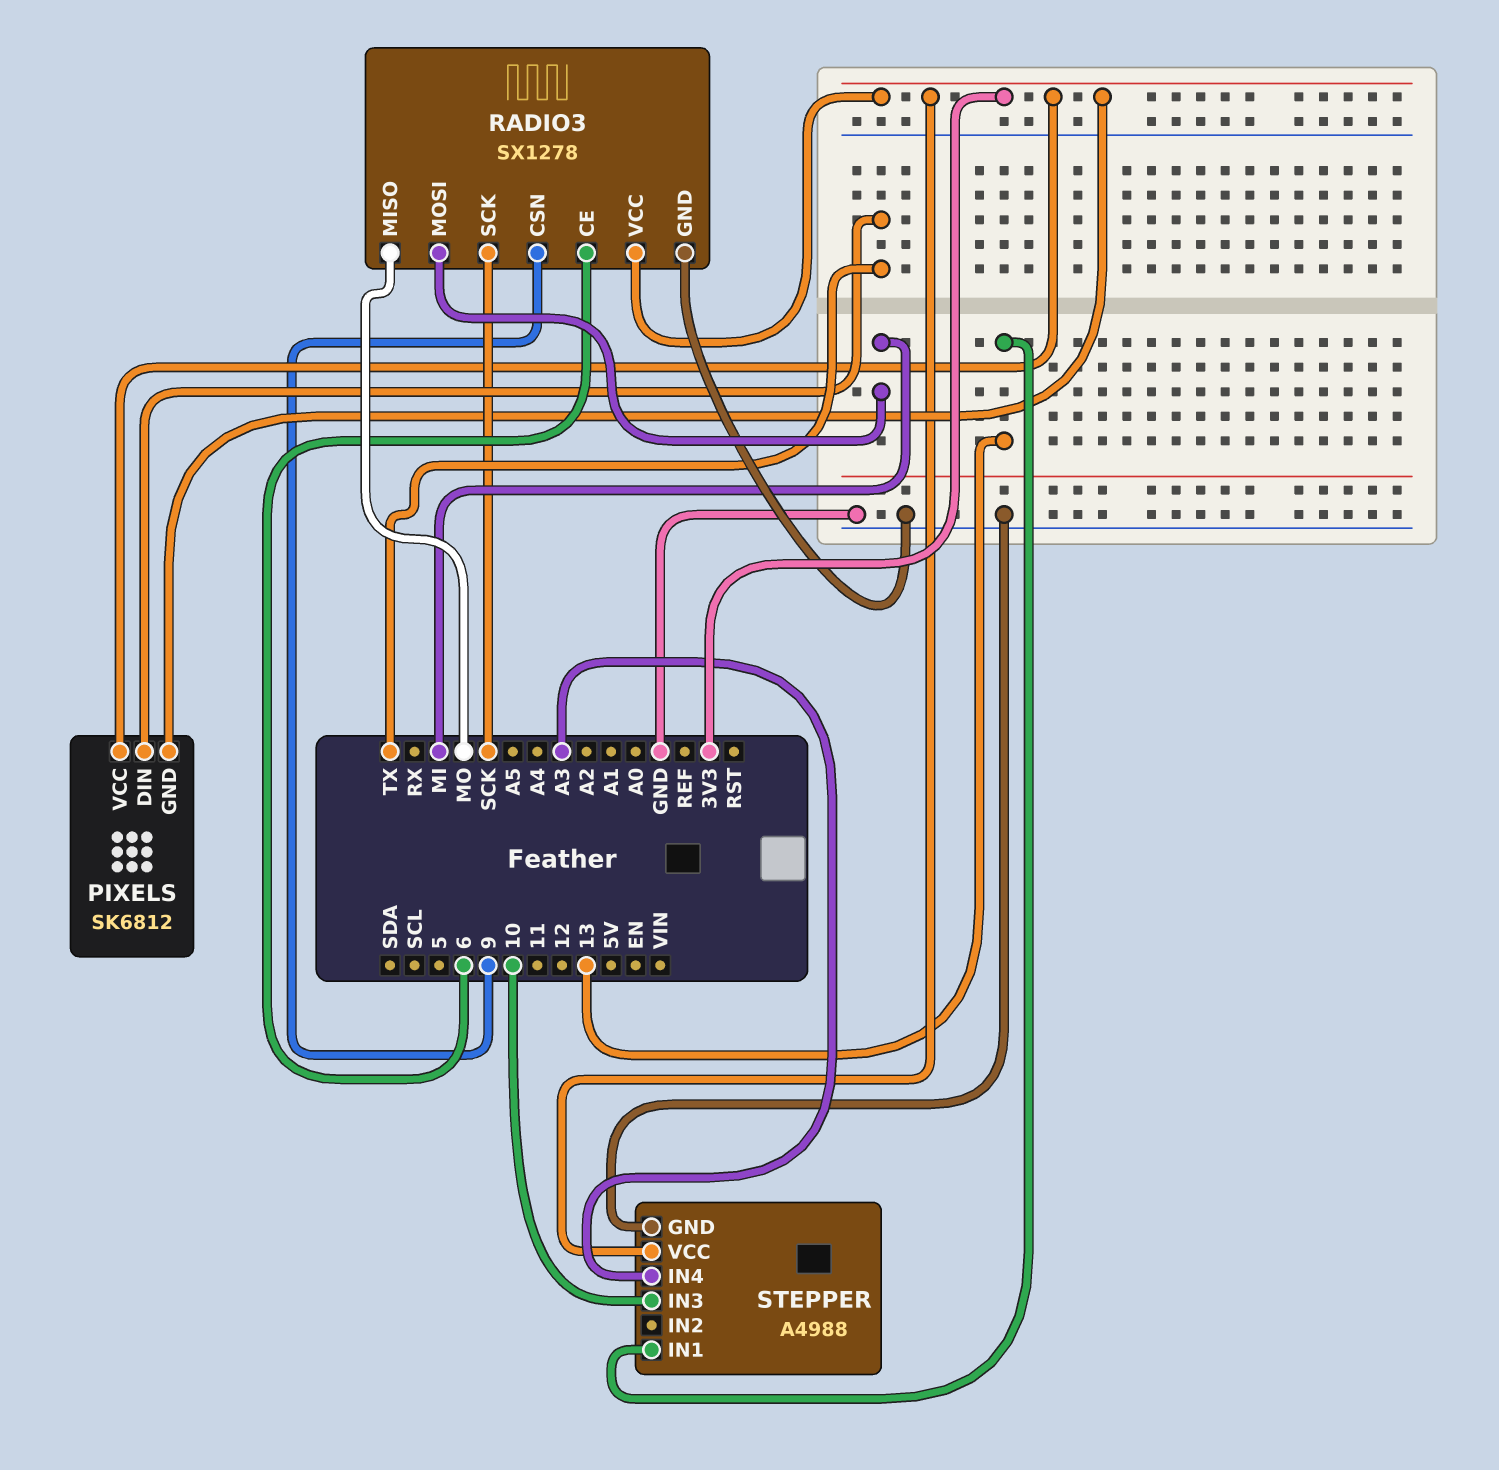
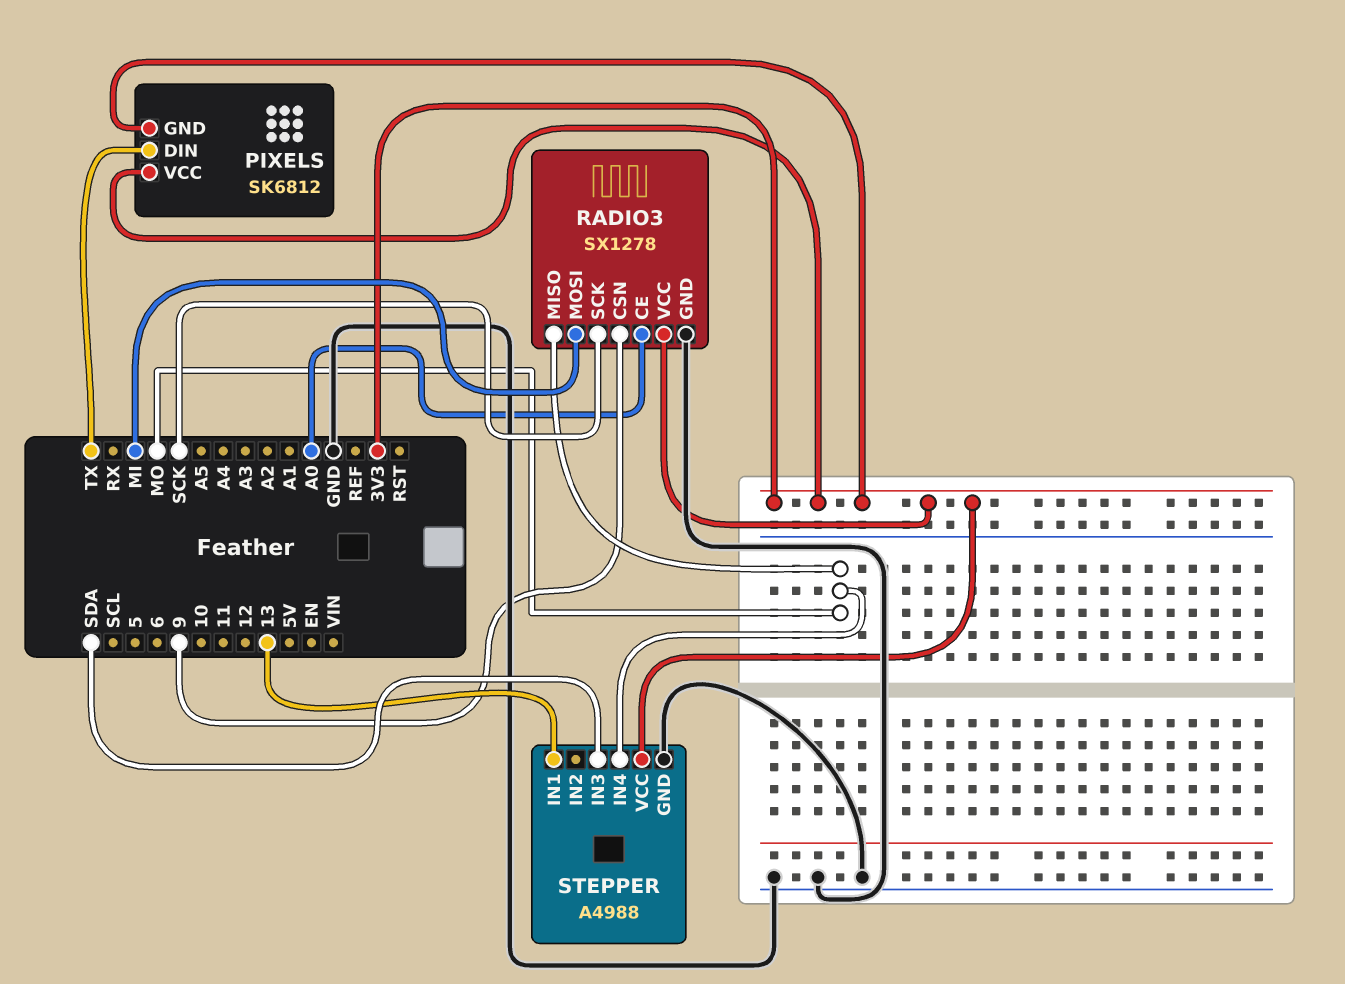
RADIO3 pin CE: 6 -> A0
STEPPER pin IN3: 10 -> SDA
STEPPER pin IN4: A3 -> MO

